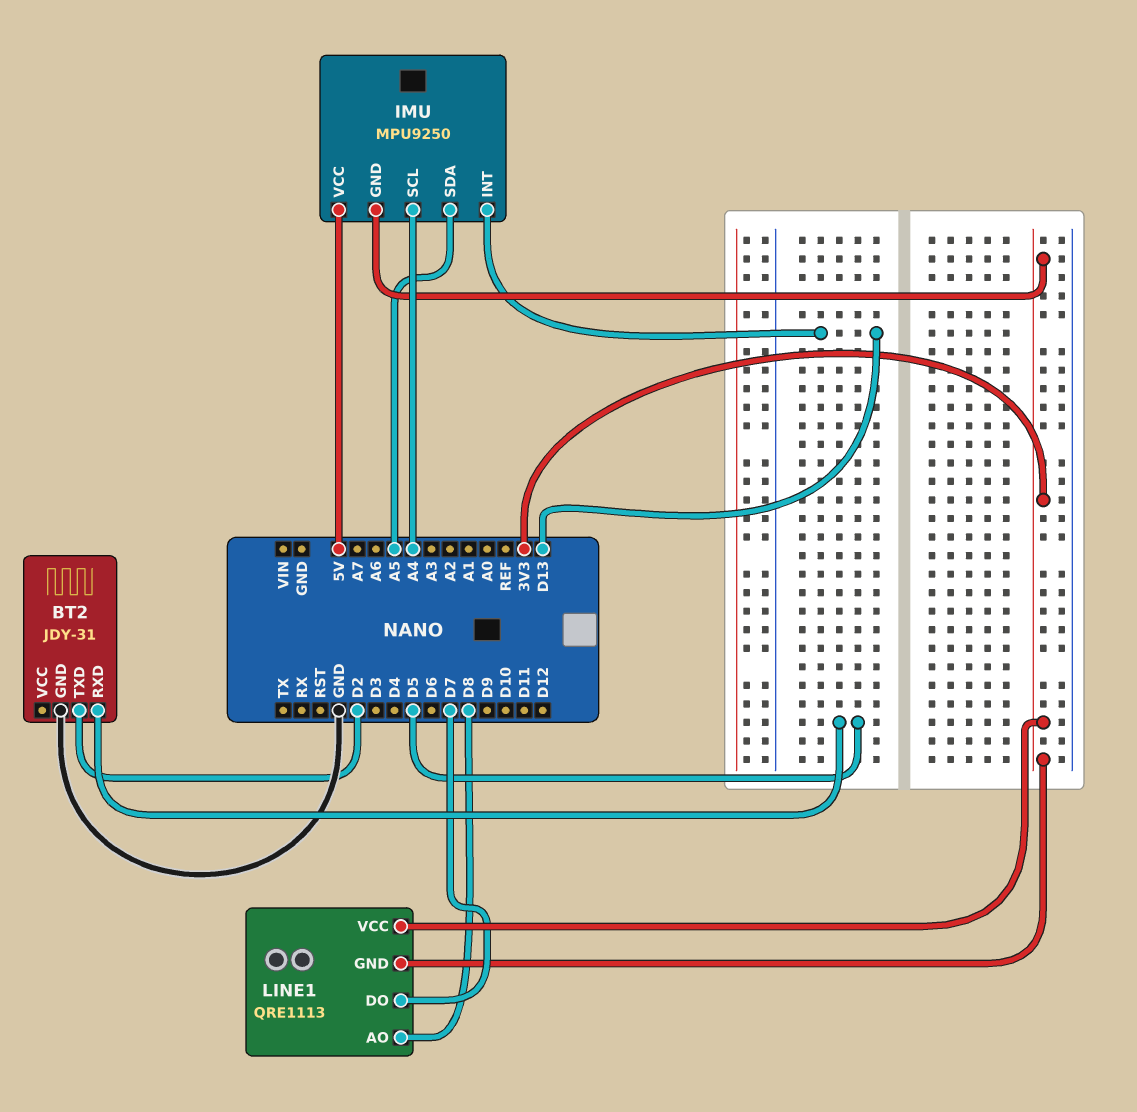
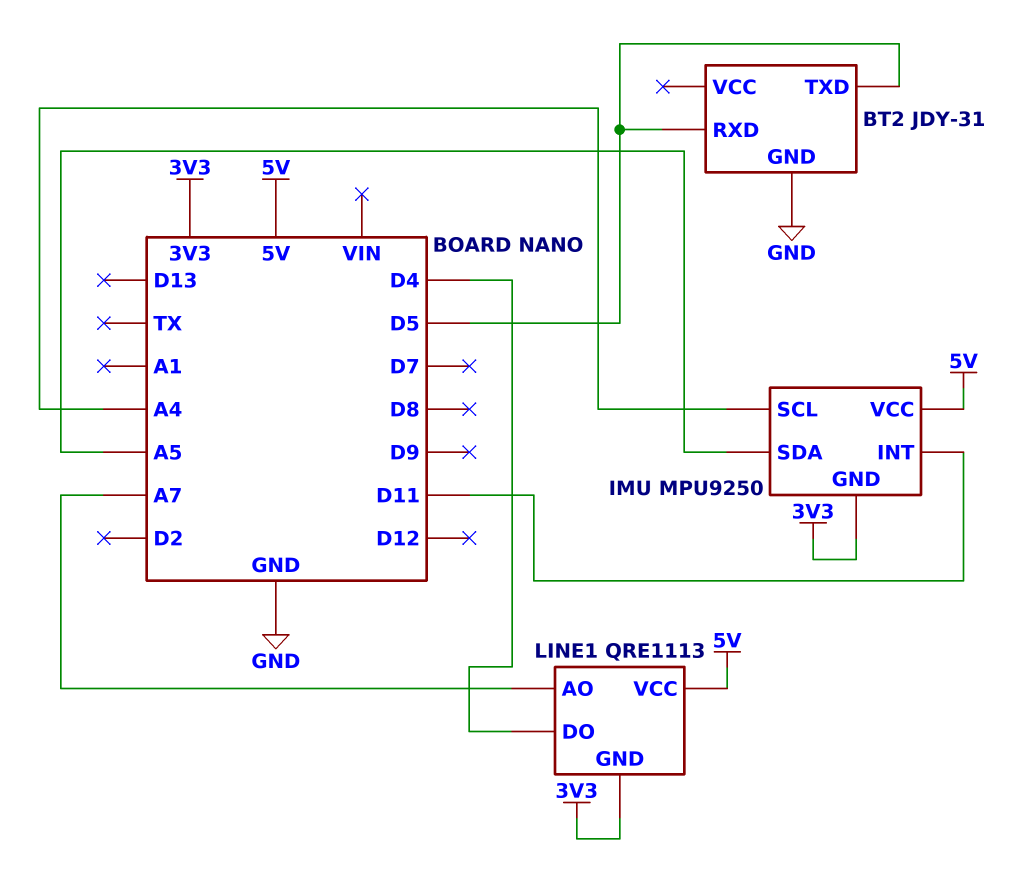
BT2 pin TXD: D2 -> D5
IMU pin INT: D13 -> D11
LINE1 pin AO: D8 -> A7
LINE1 pin DO: D7 -> D4
LINE1 pin VCC: 3V3 -> 5V

